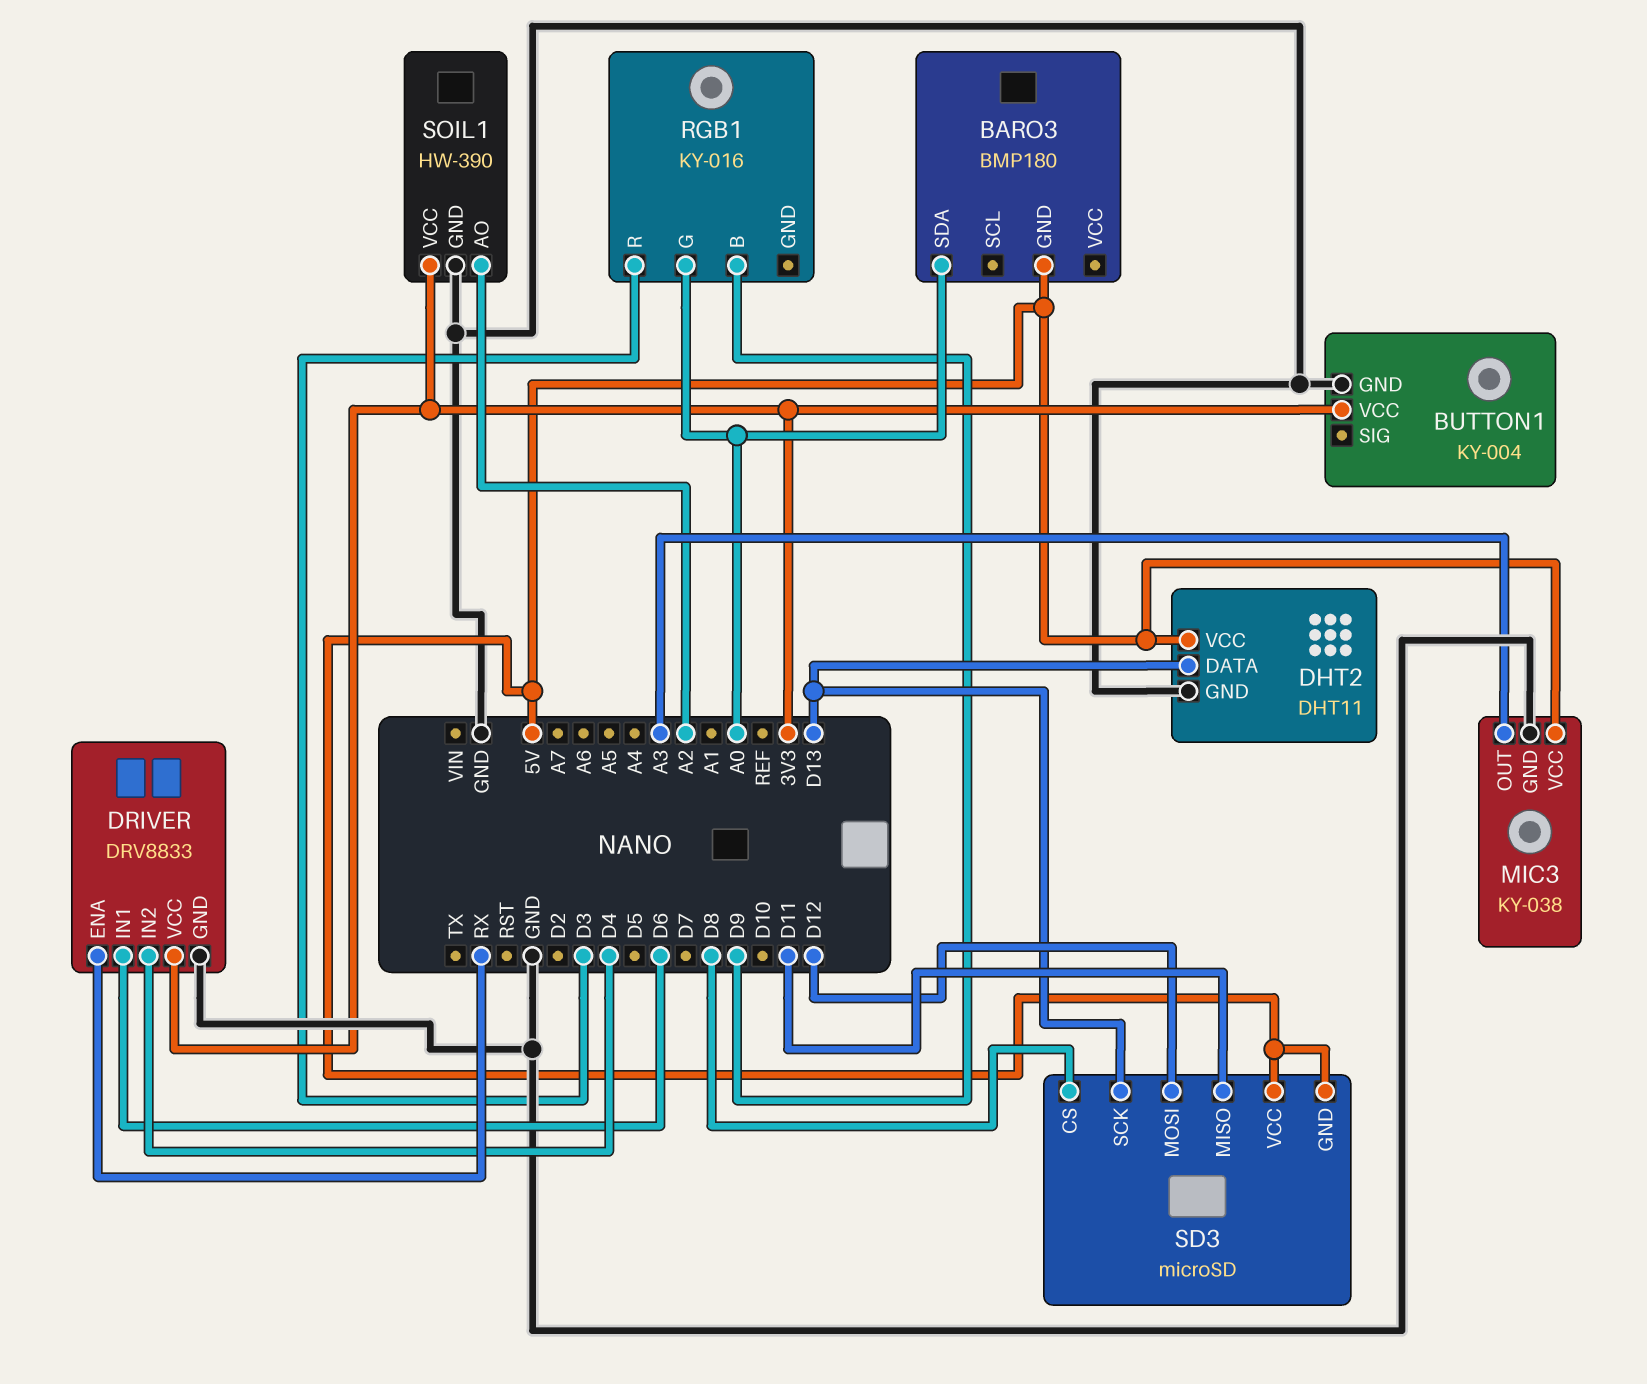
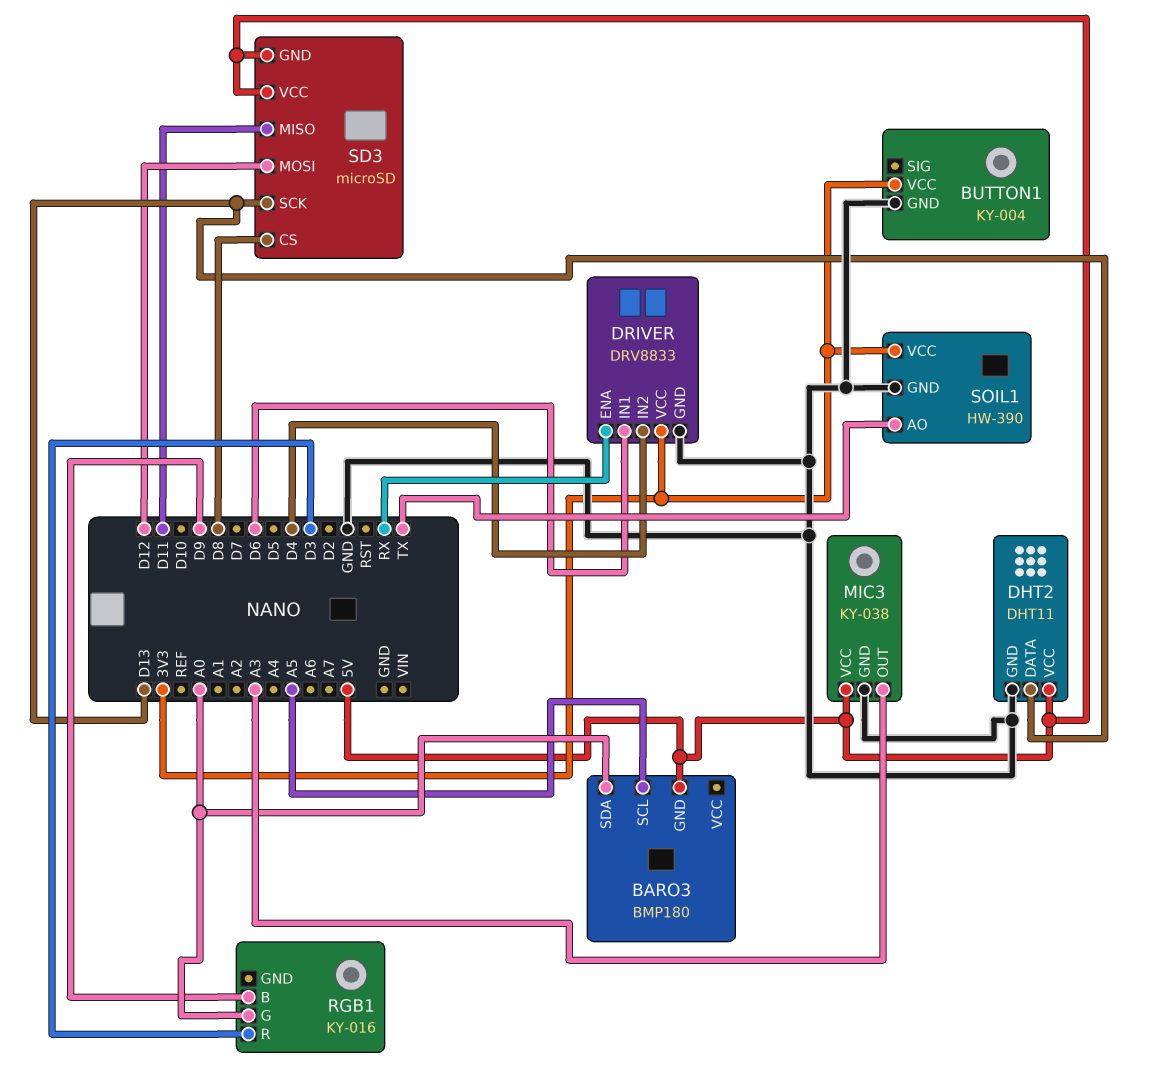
BARO3 pin SCL: none -> A5
SOIL1 pin AO: A2 -> TX

